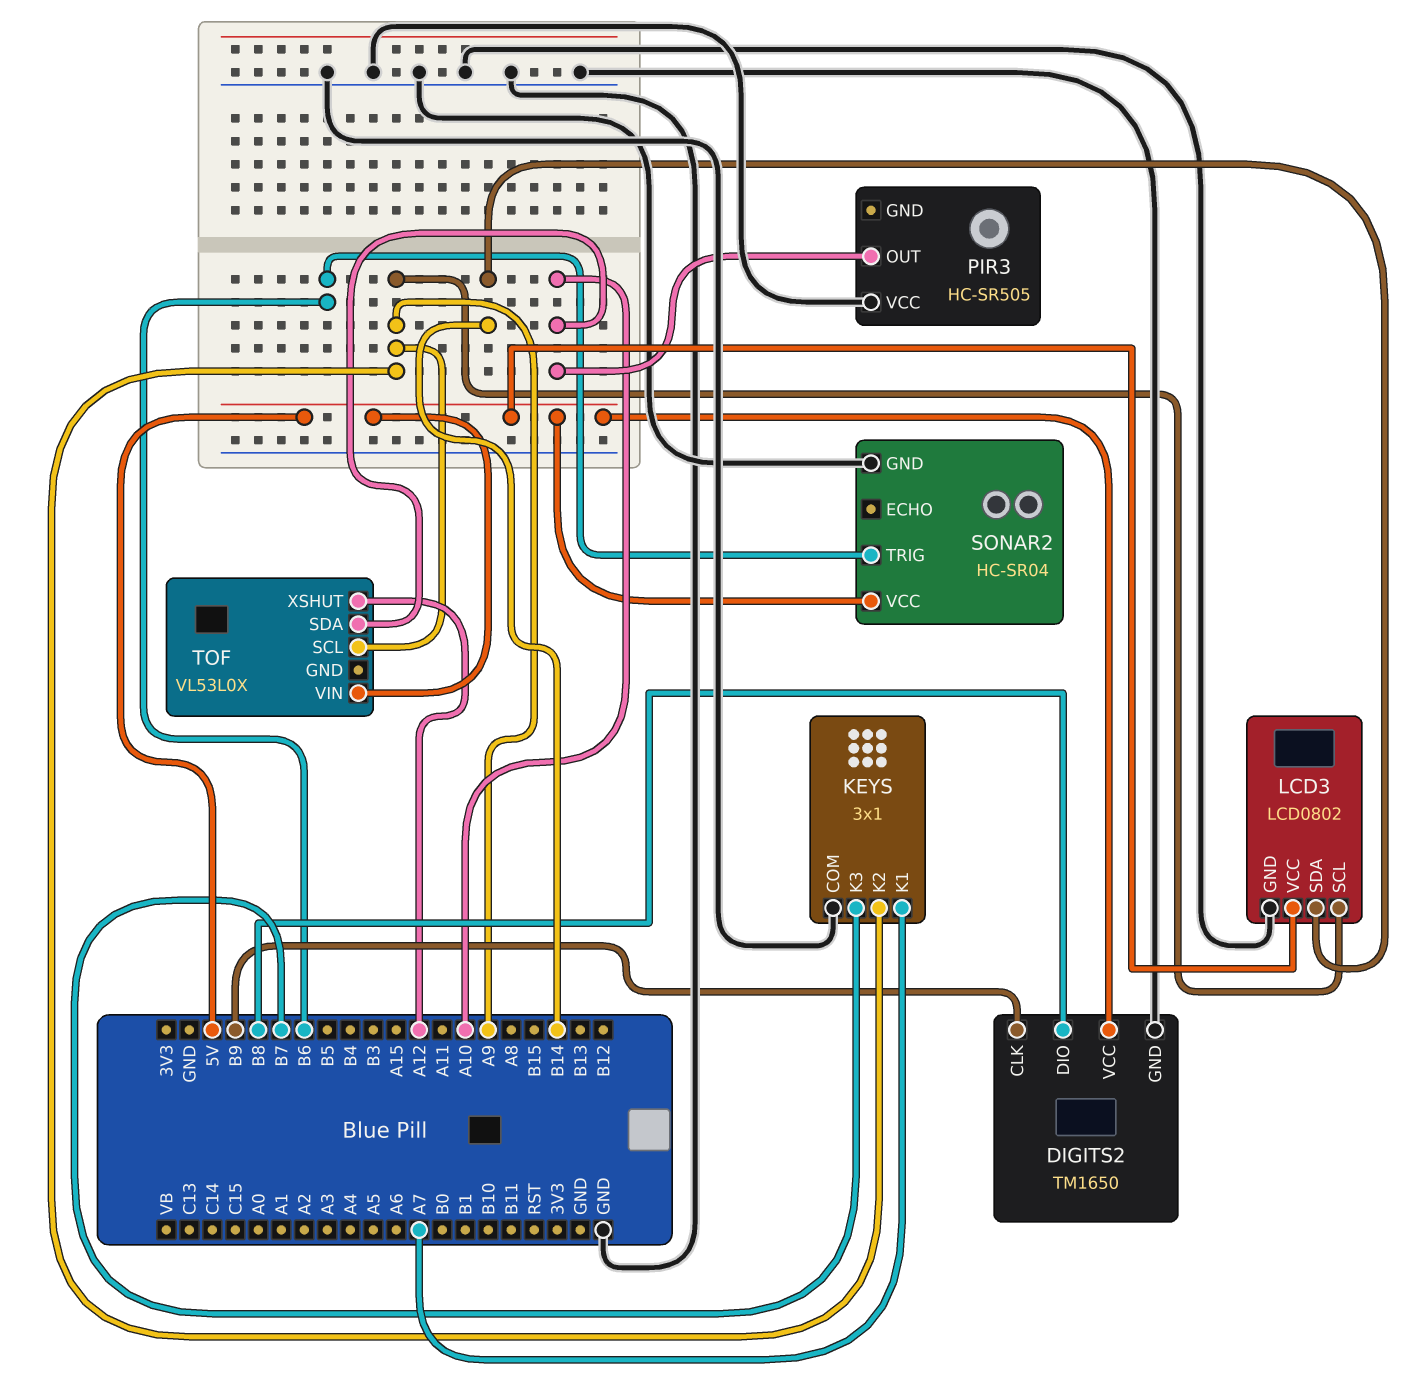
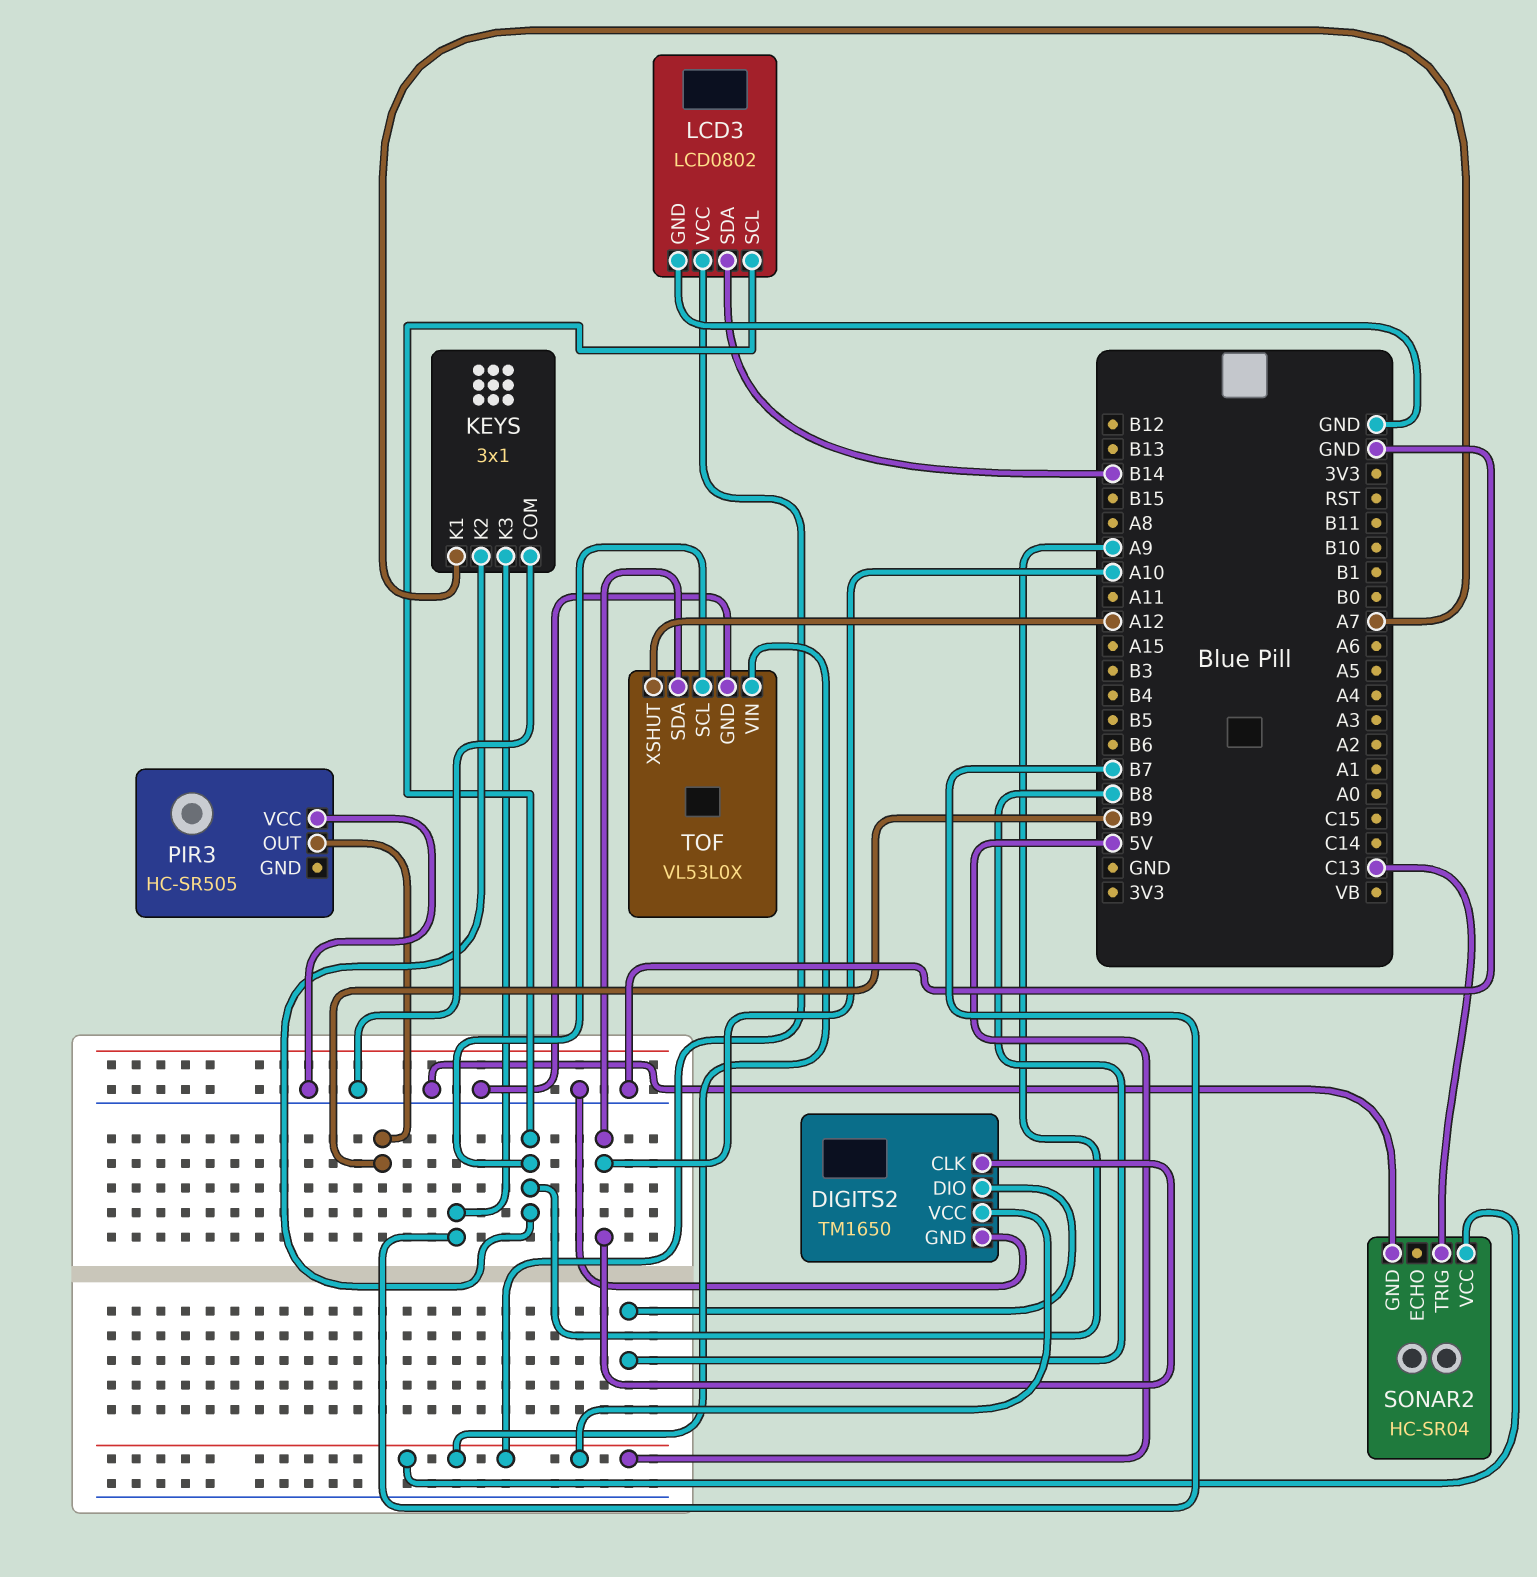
DIGITS2 pin CLK: B9 -> A10
PIR3 pin OUT: A10 -> B9
SONAR2 pin TRIG: B6 -> C13
TOF pin GND: none -> GND

